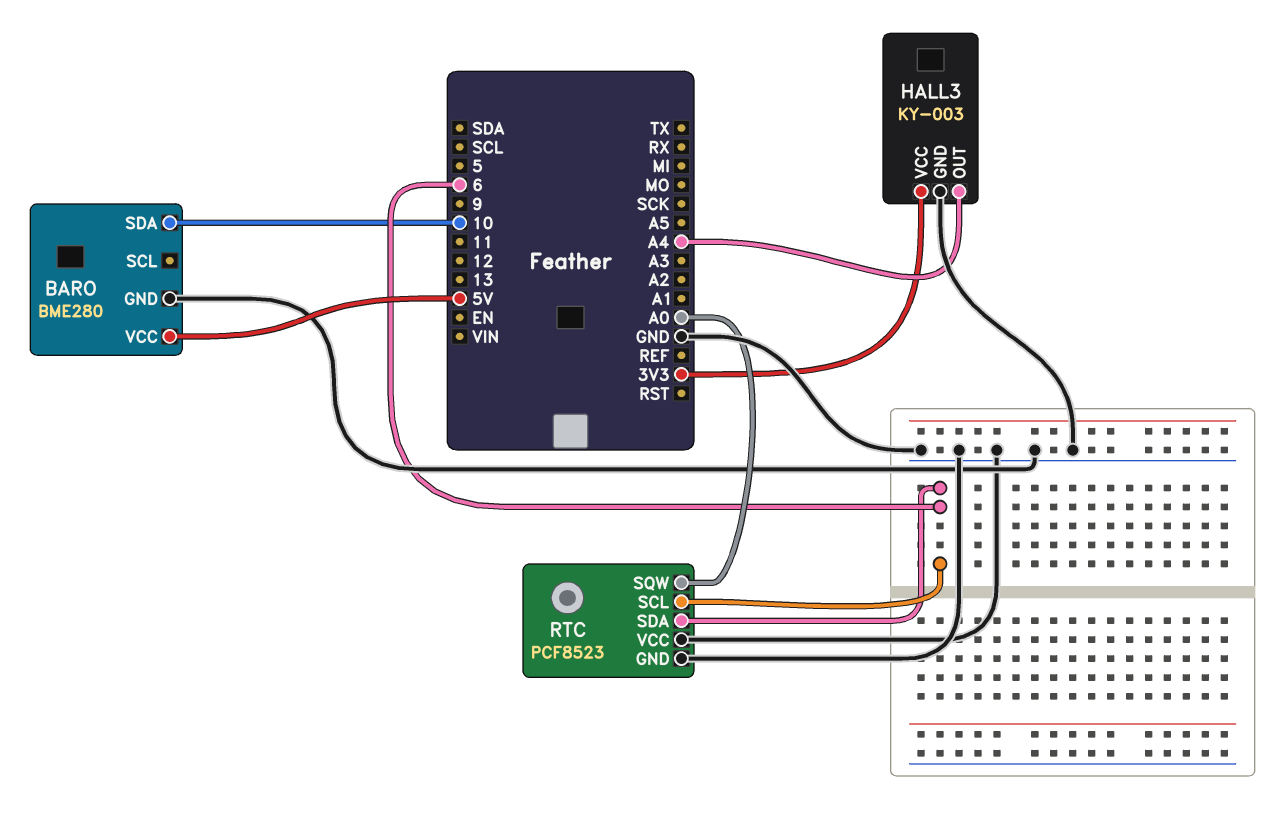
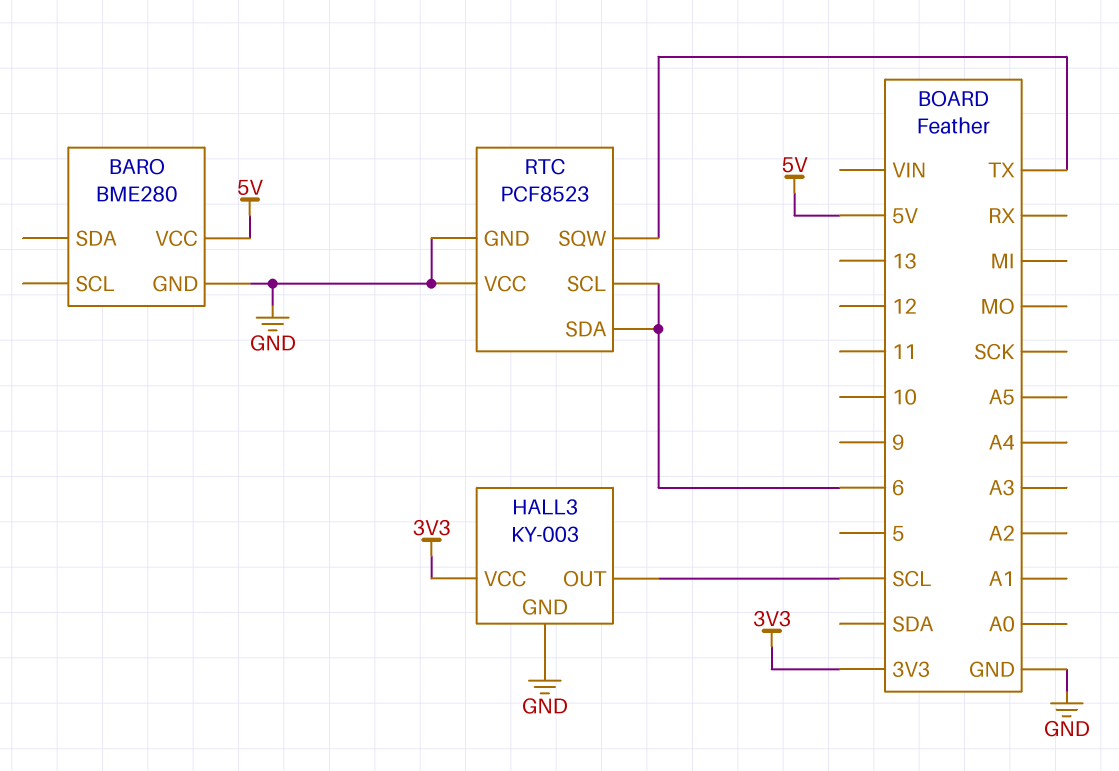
BARO pin SDA: 10 -> none
HALL3 pin OUT: A4 -> SCL
RTC pin SQW: A0 -> TX

